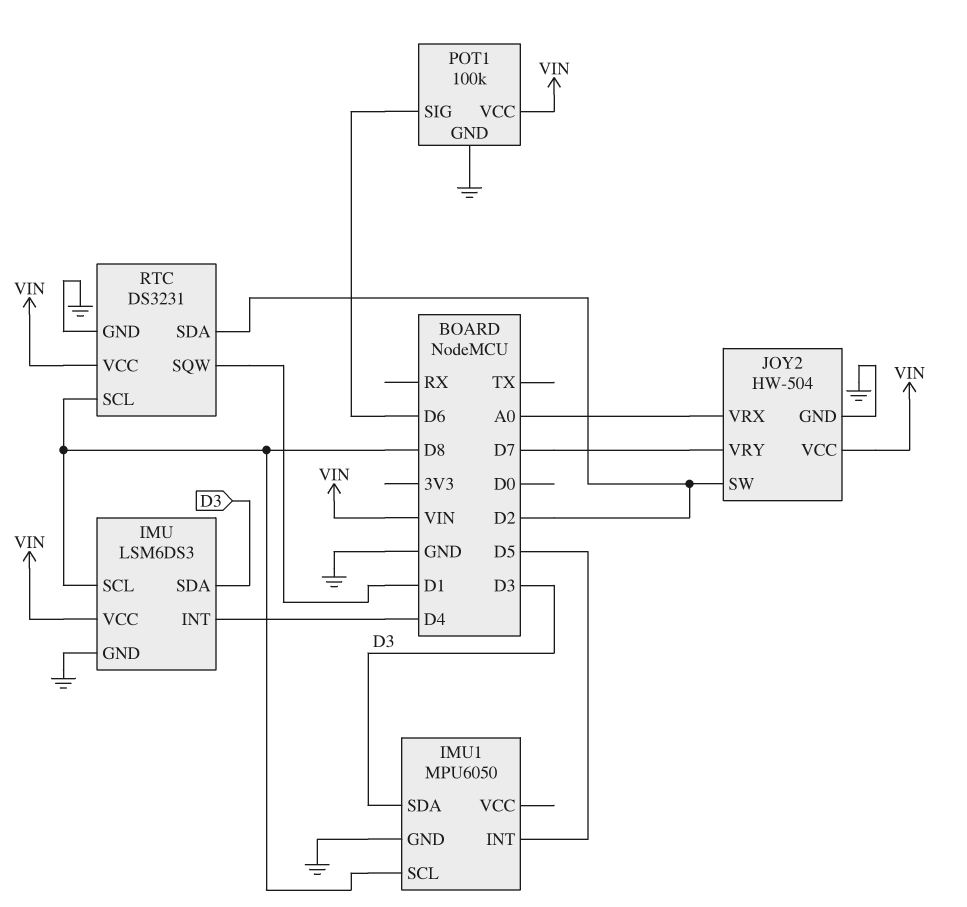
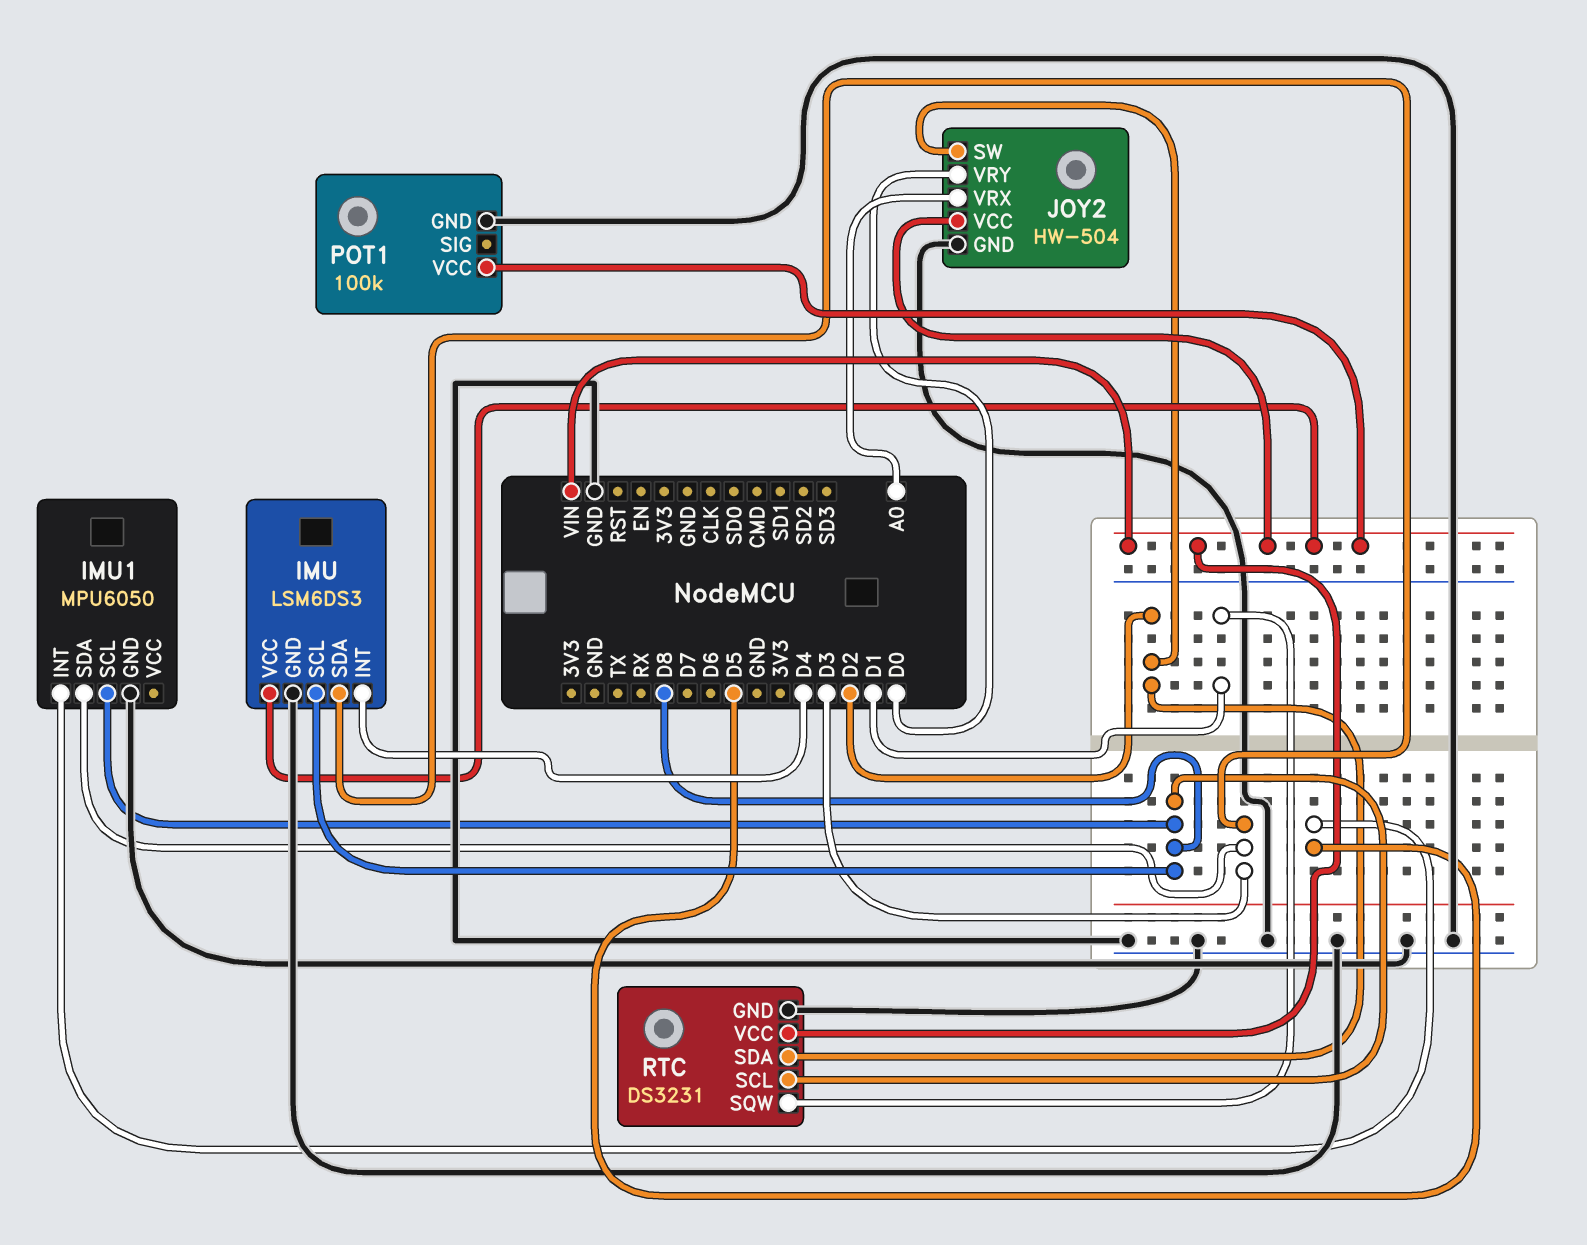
JOY2 pin VRY: D7 -> D0
POT1 pin SIG: D6 -> none

